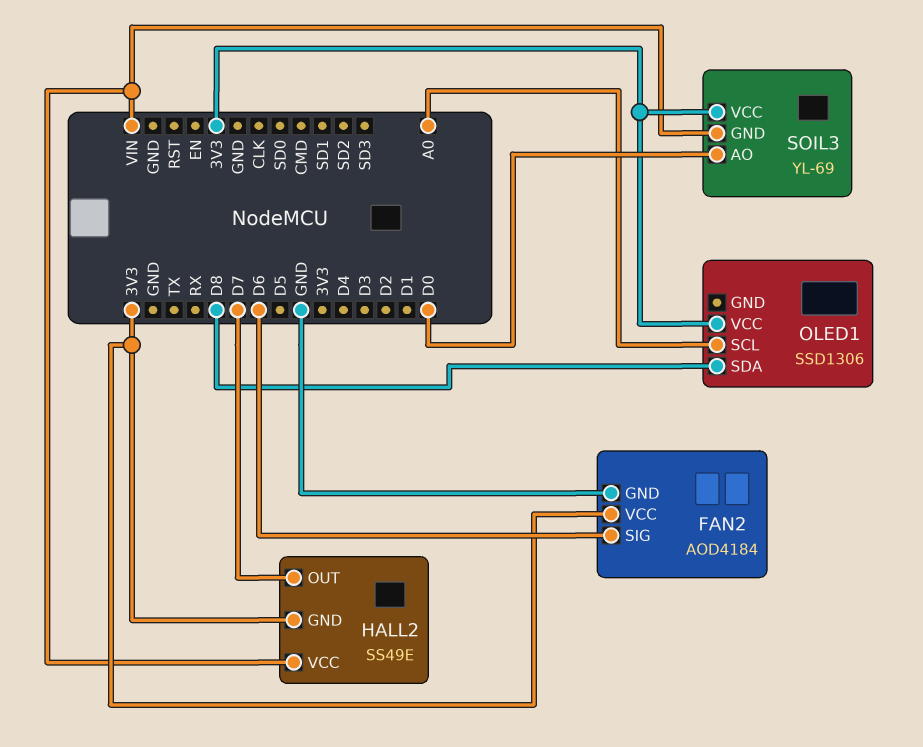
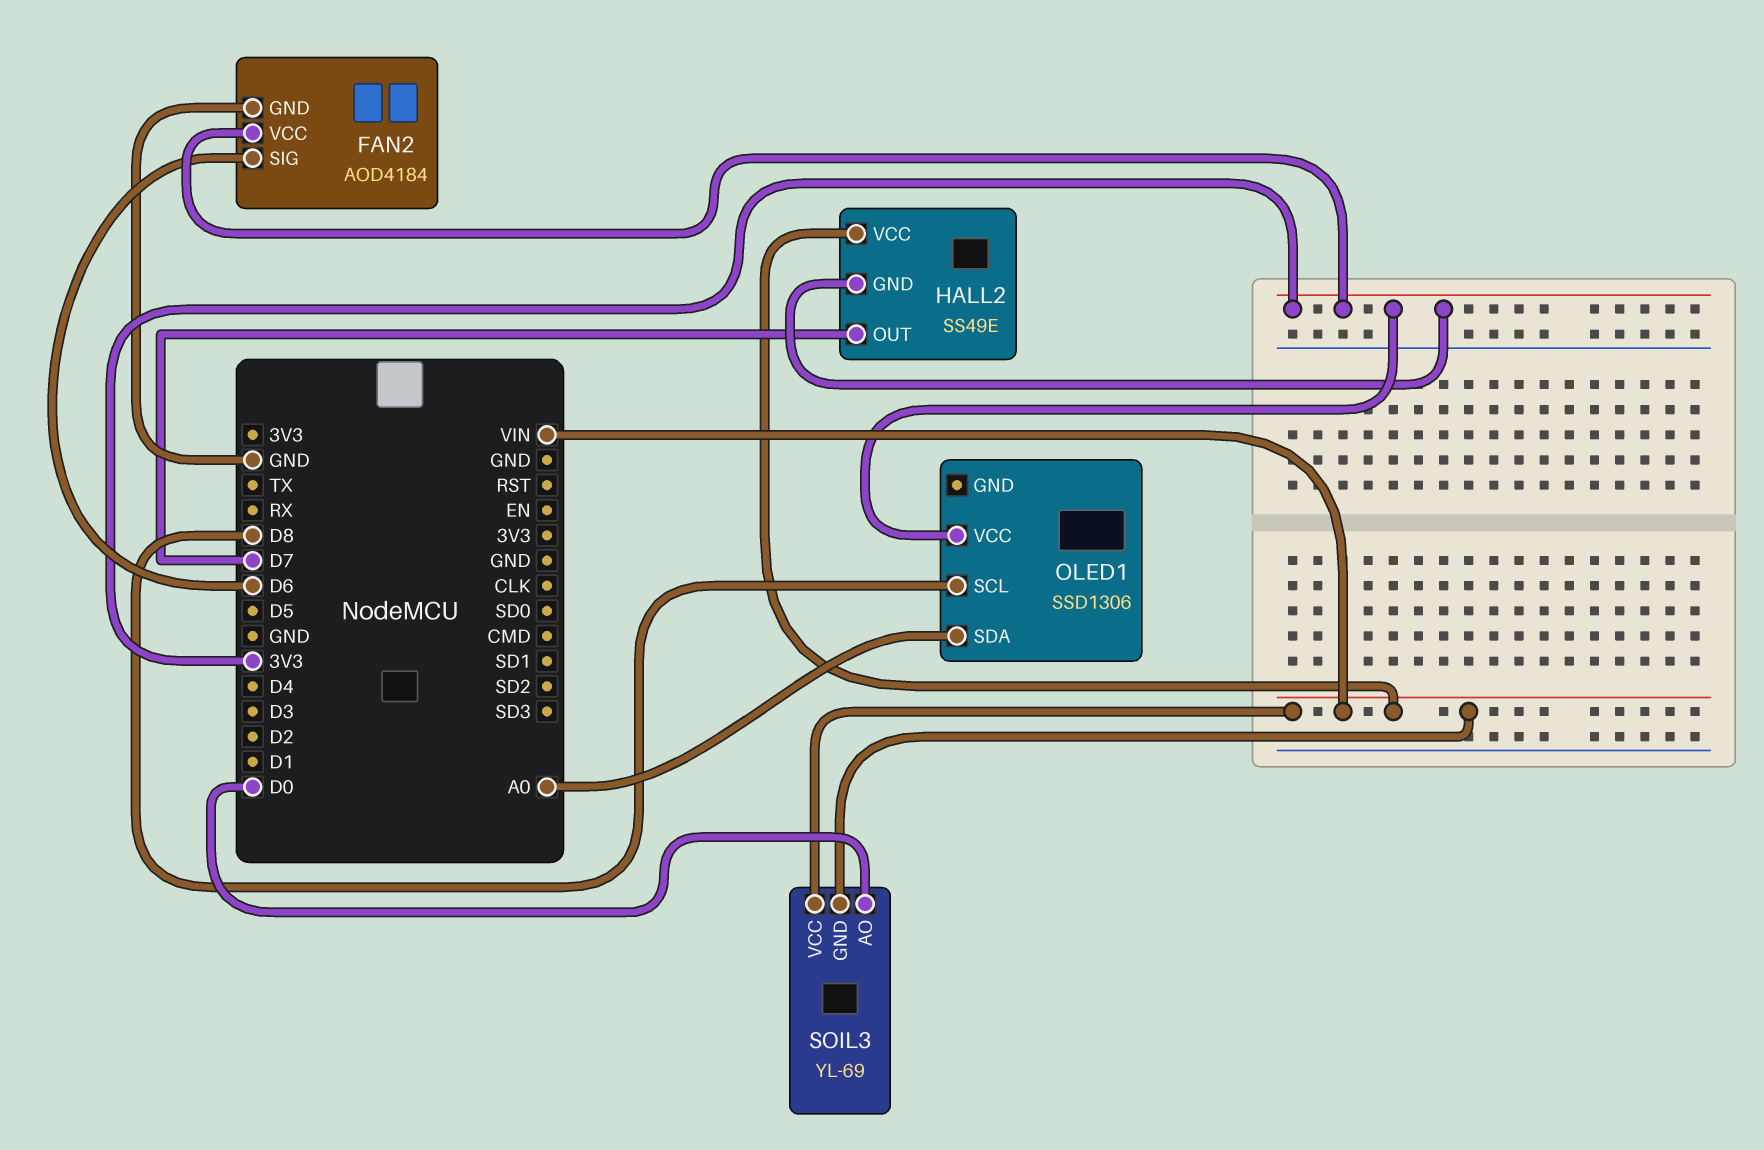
OLED1 pin SCL: A0 -> D8
OLED1 pin SDA: D8 -> A0
SOIL3 pin VCC: 3V3 -> VIN

